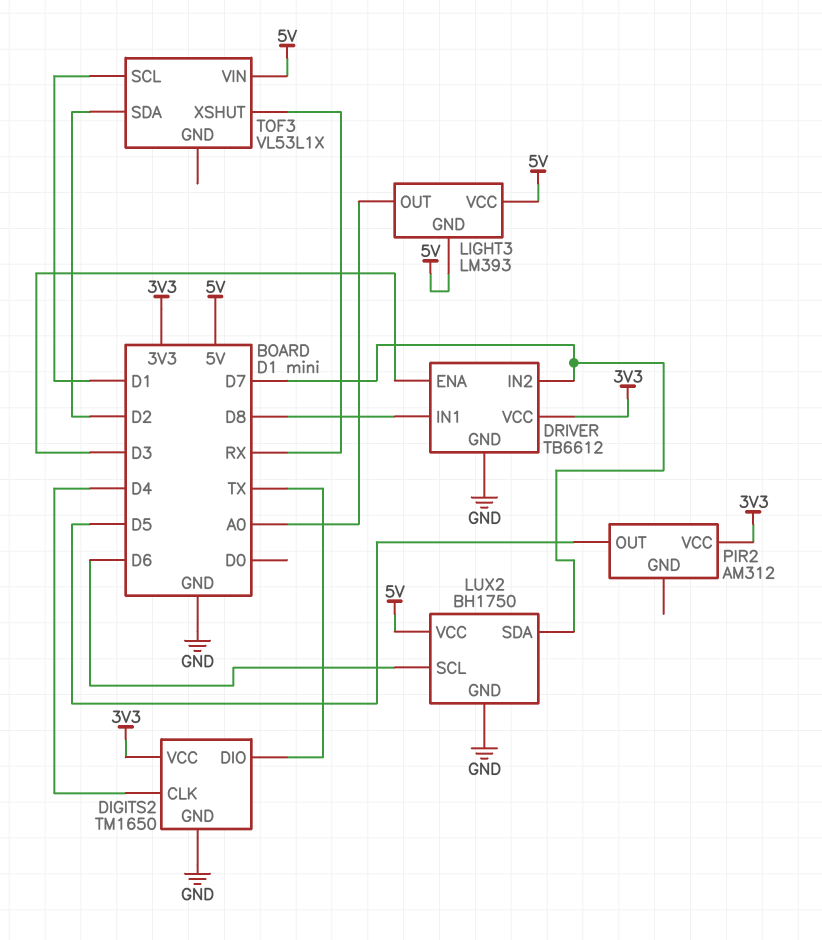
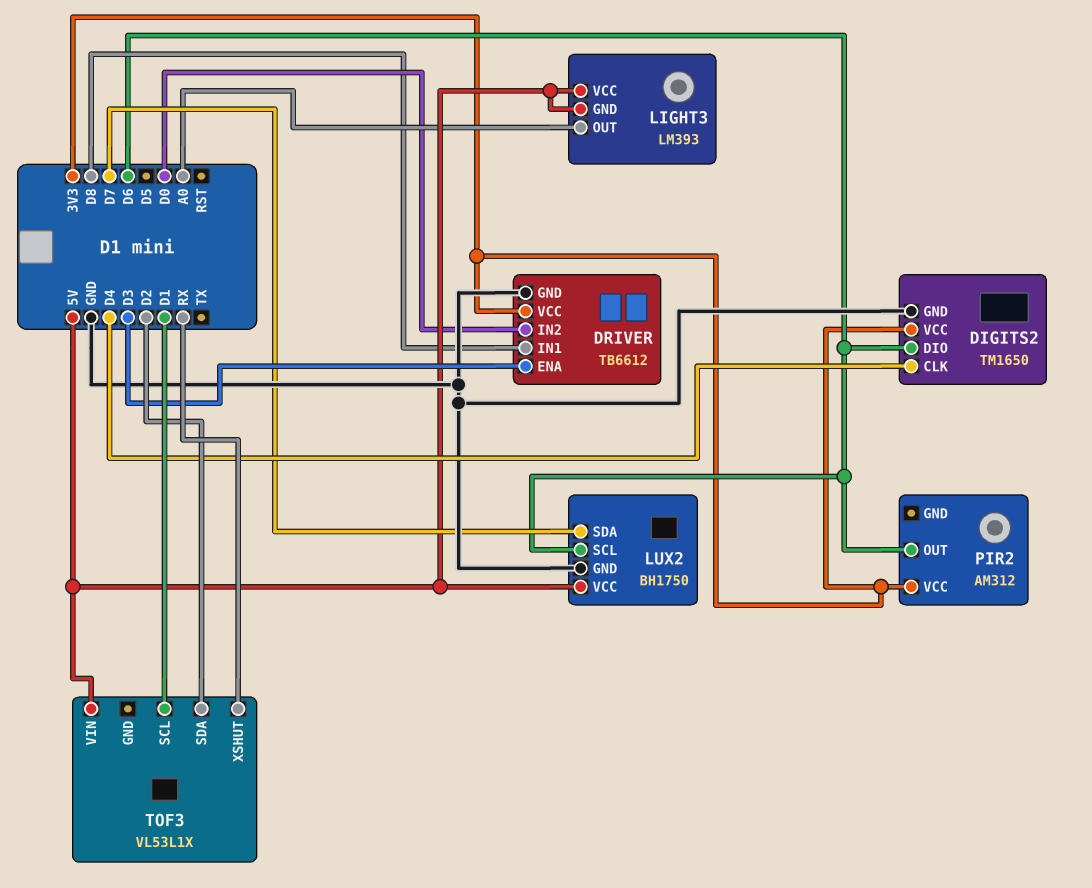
DIGITS2 pin DIO: TX -> D6
DRIVER pin IN2: D7 -> D0
PIR2 pin OUT: D5 -> D6

